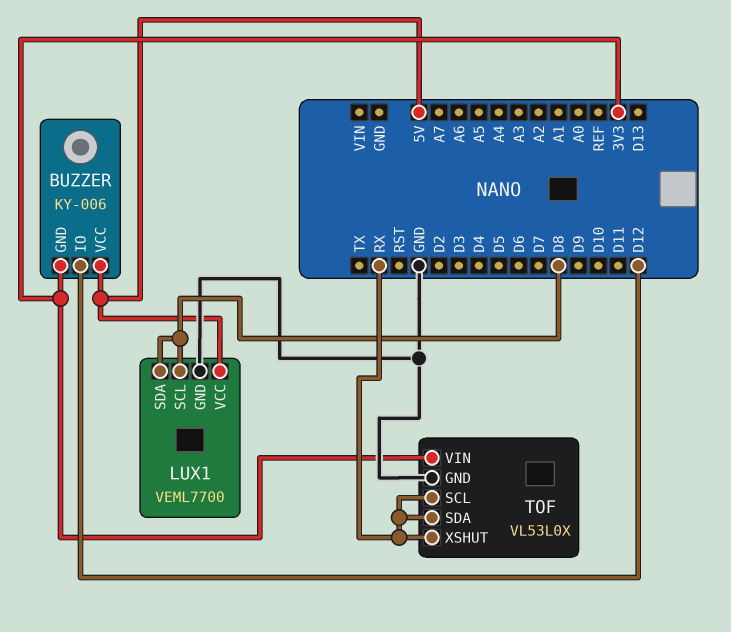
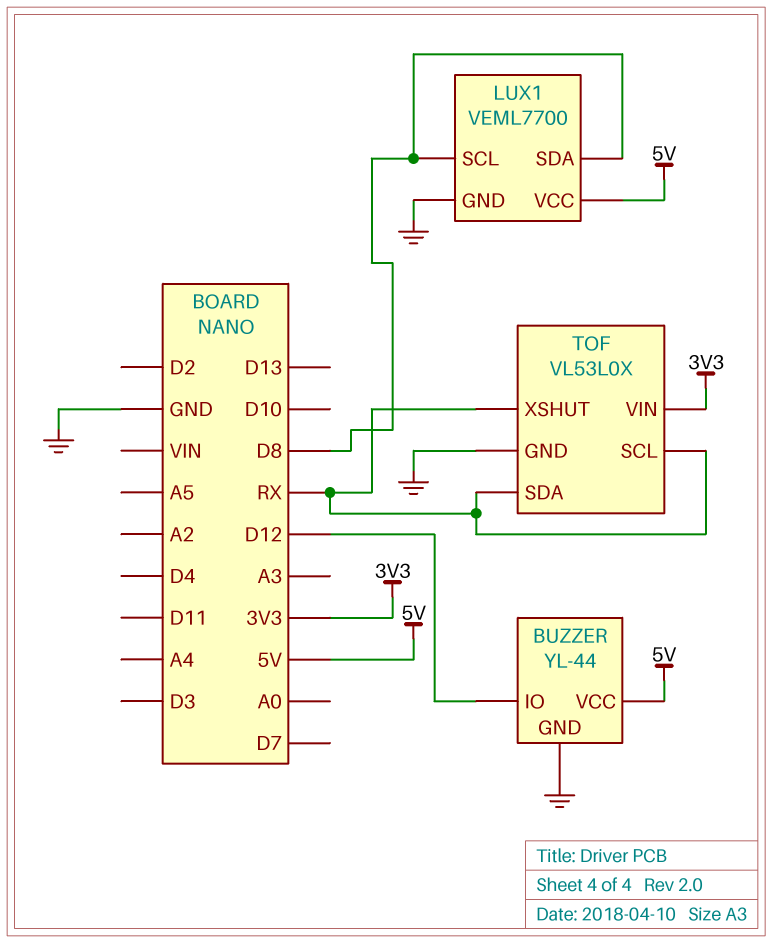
BUZZER: KY-006 -> YL-44
BUZZER pin GND: 3V3 -> GND

